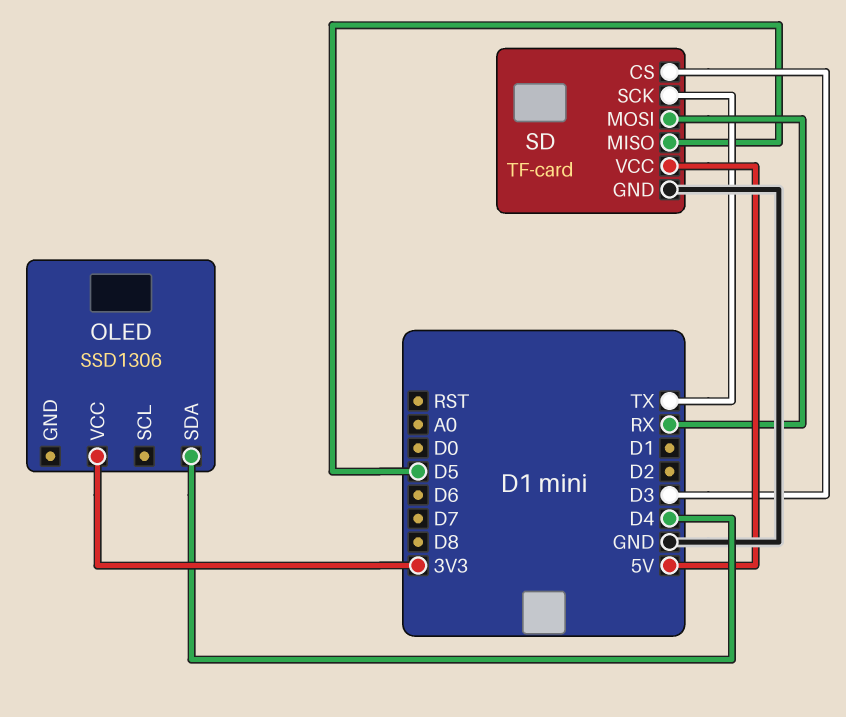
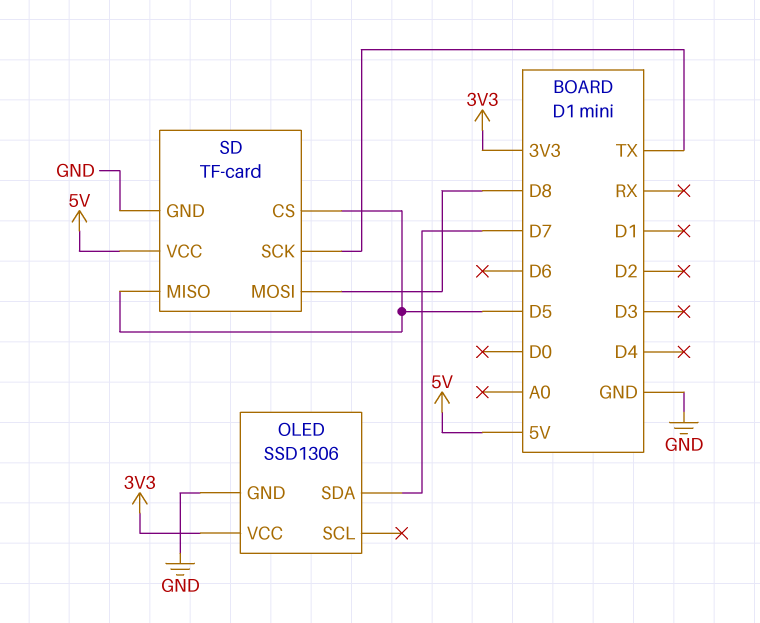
OLED pin GND: none -> GND
OLED pin SDA: D4 -> D7
SD pin CS: D3 -> D5
SD pin MOSI: RX -> D8

